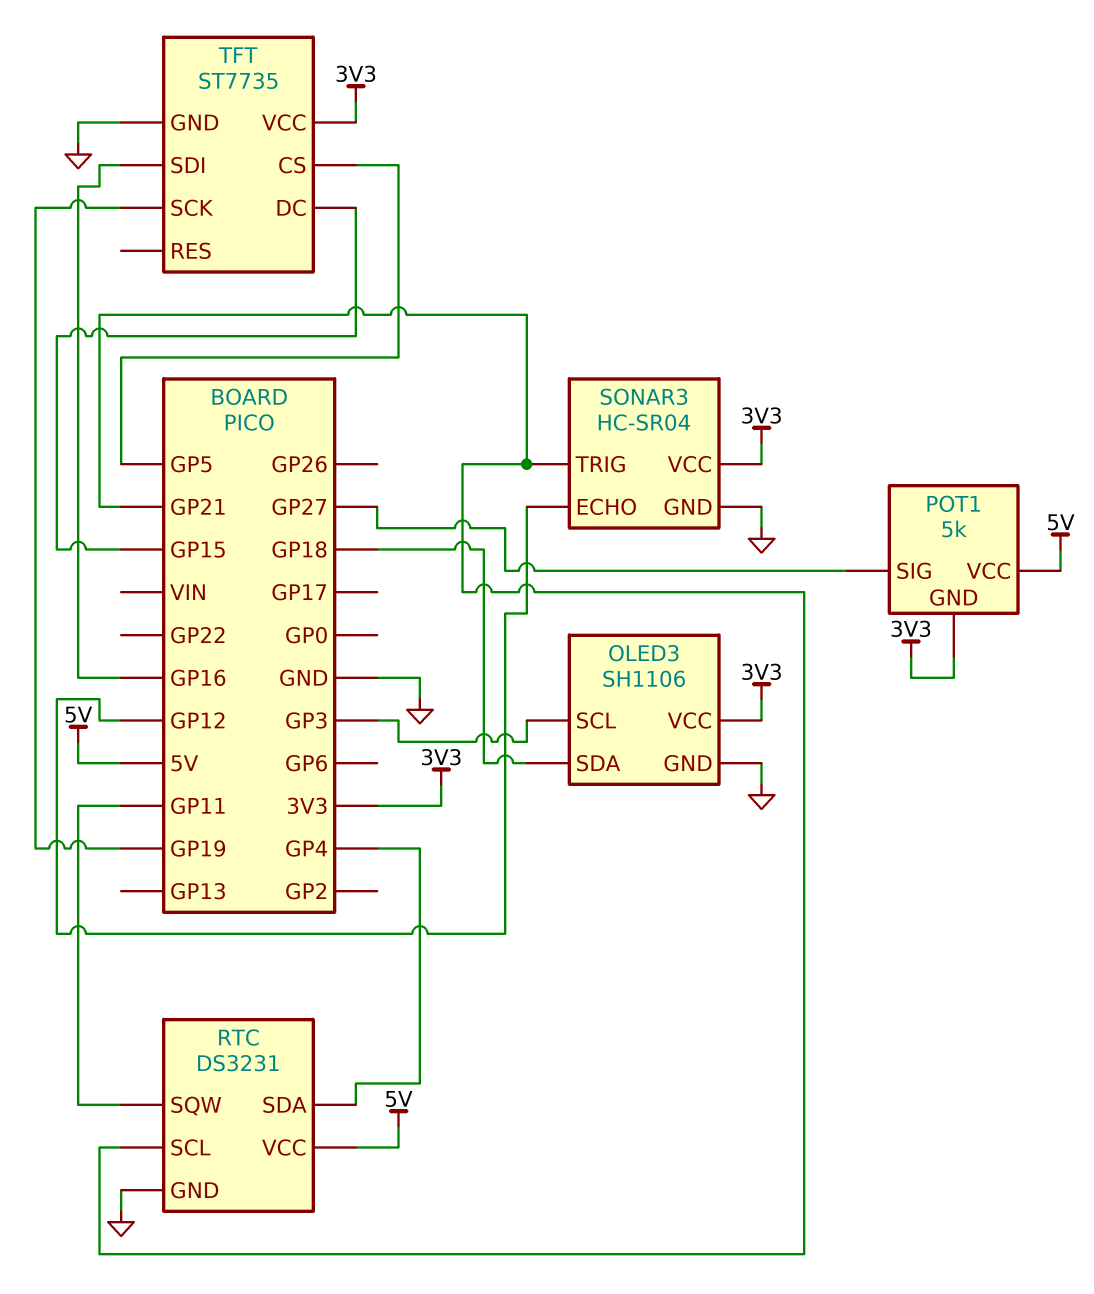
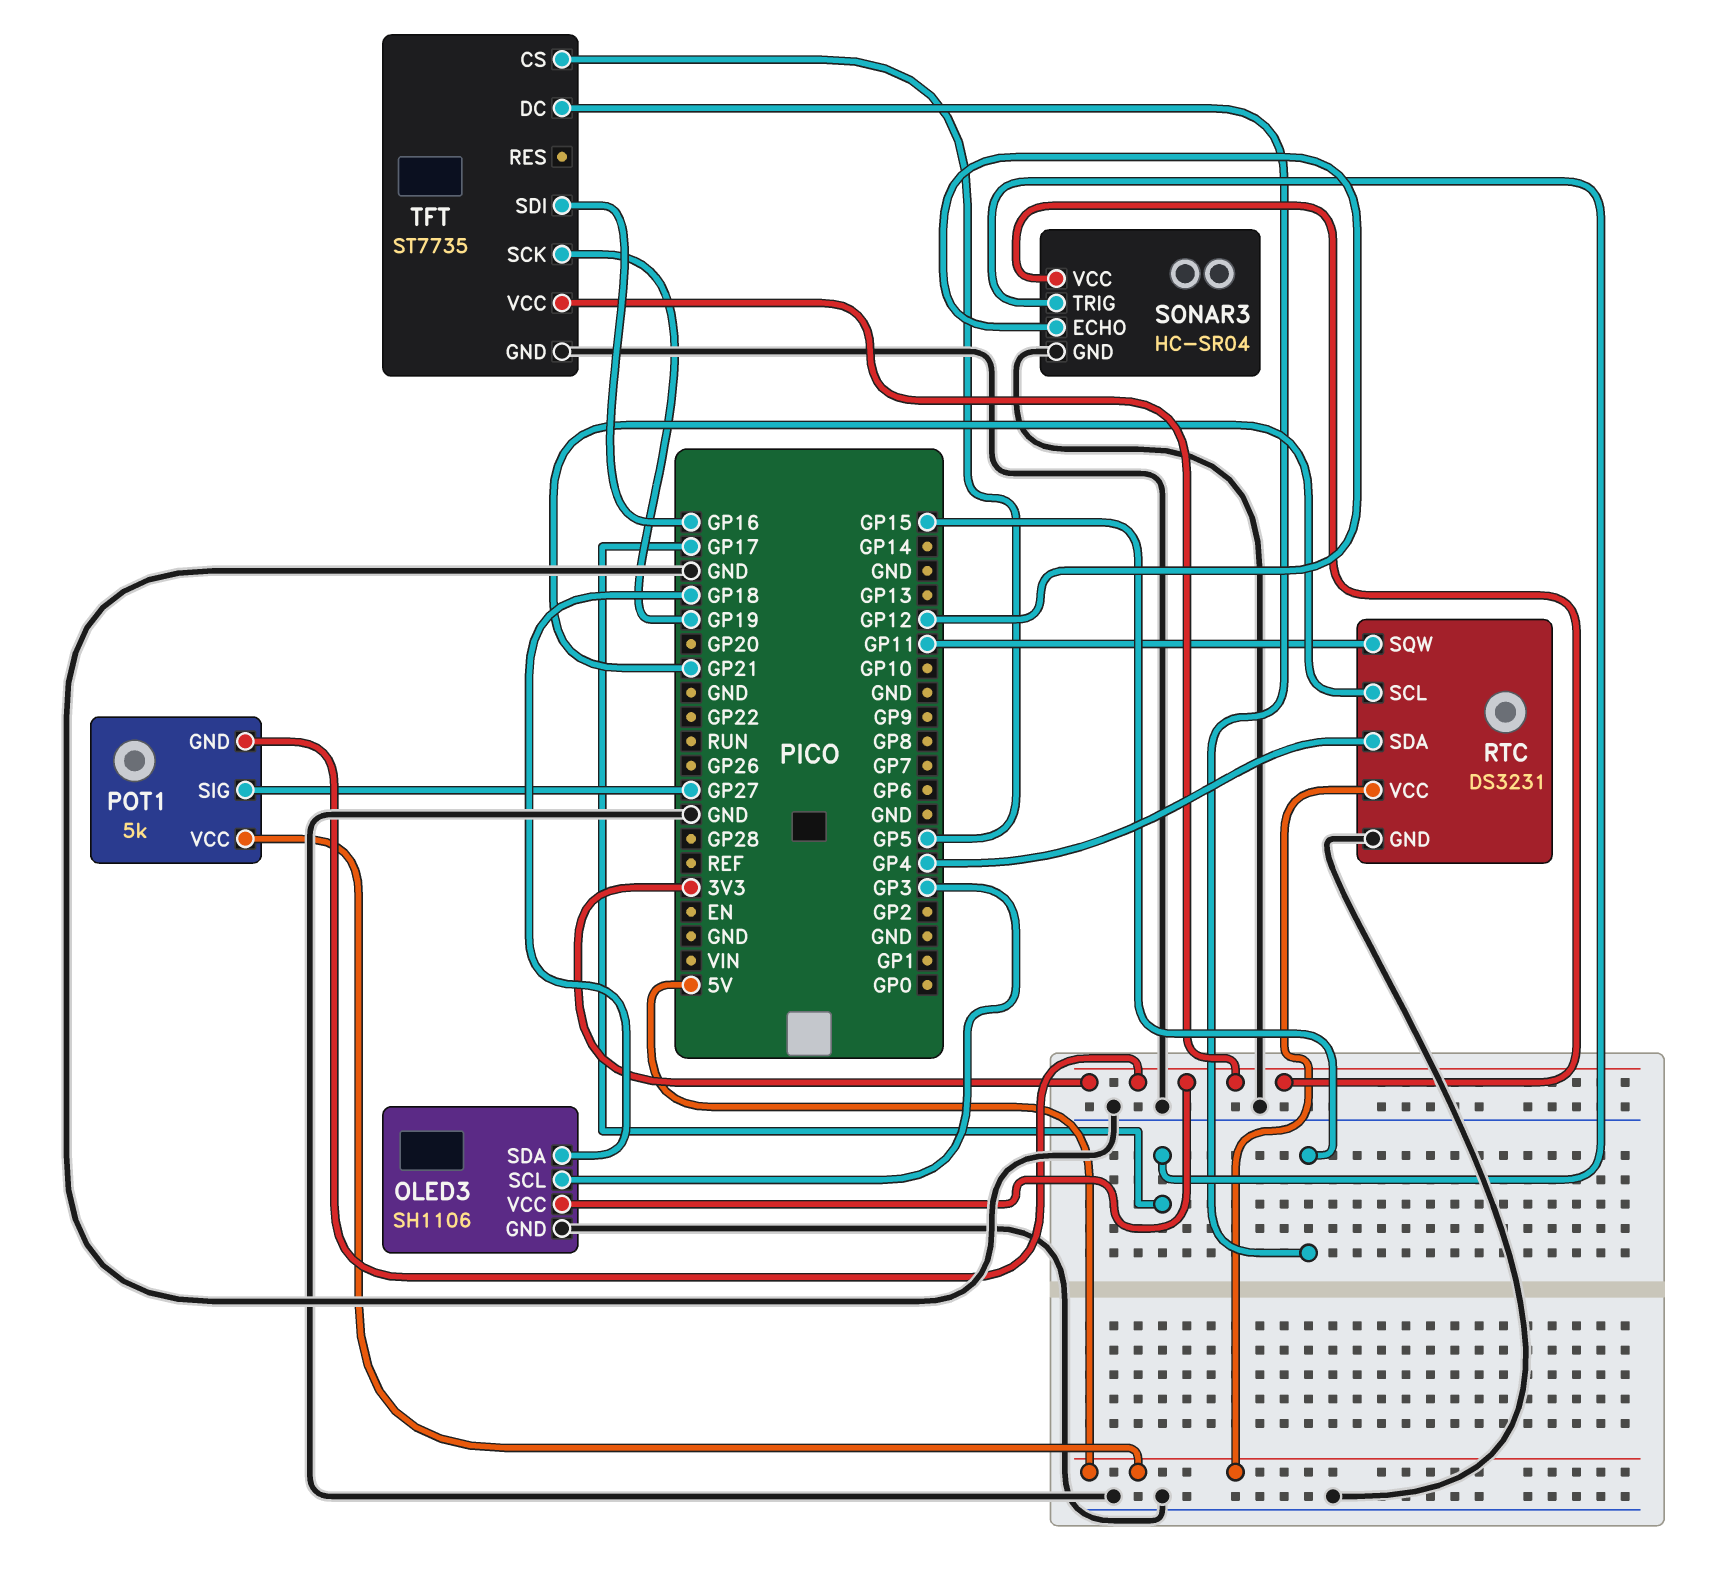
SONAR3 pin TRIG: GP21 -> GP17

